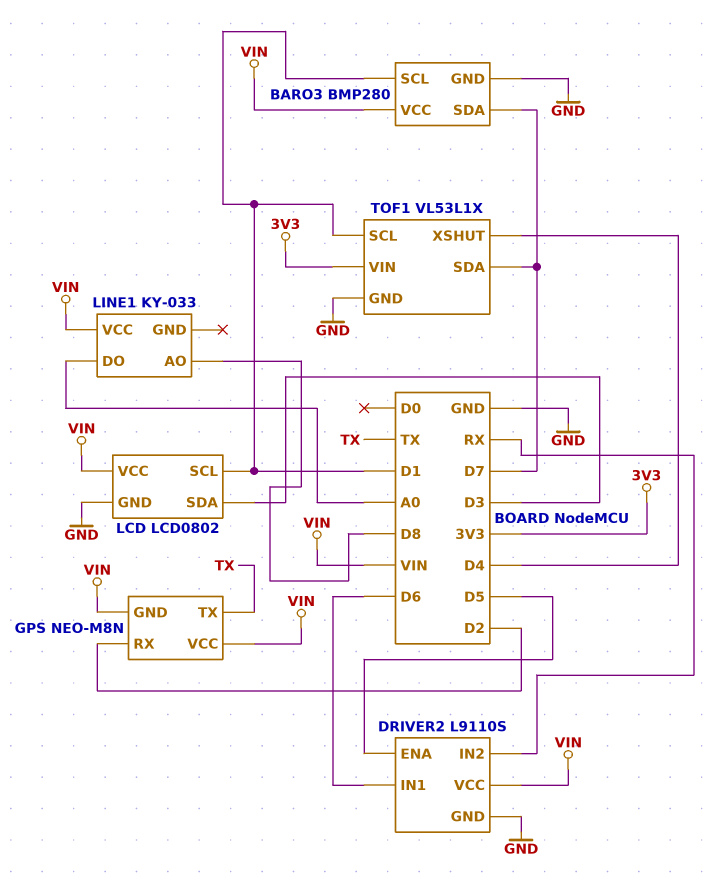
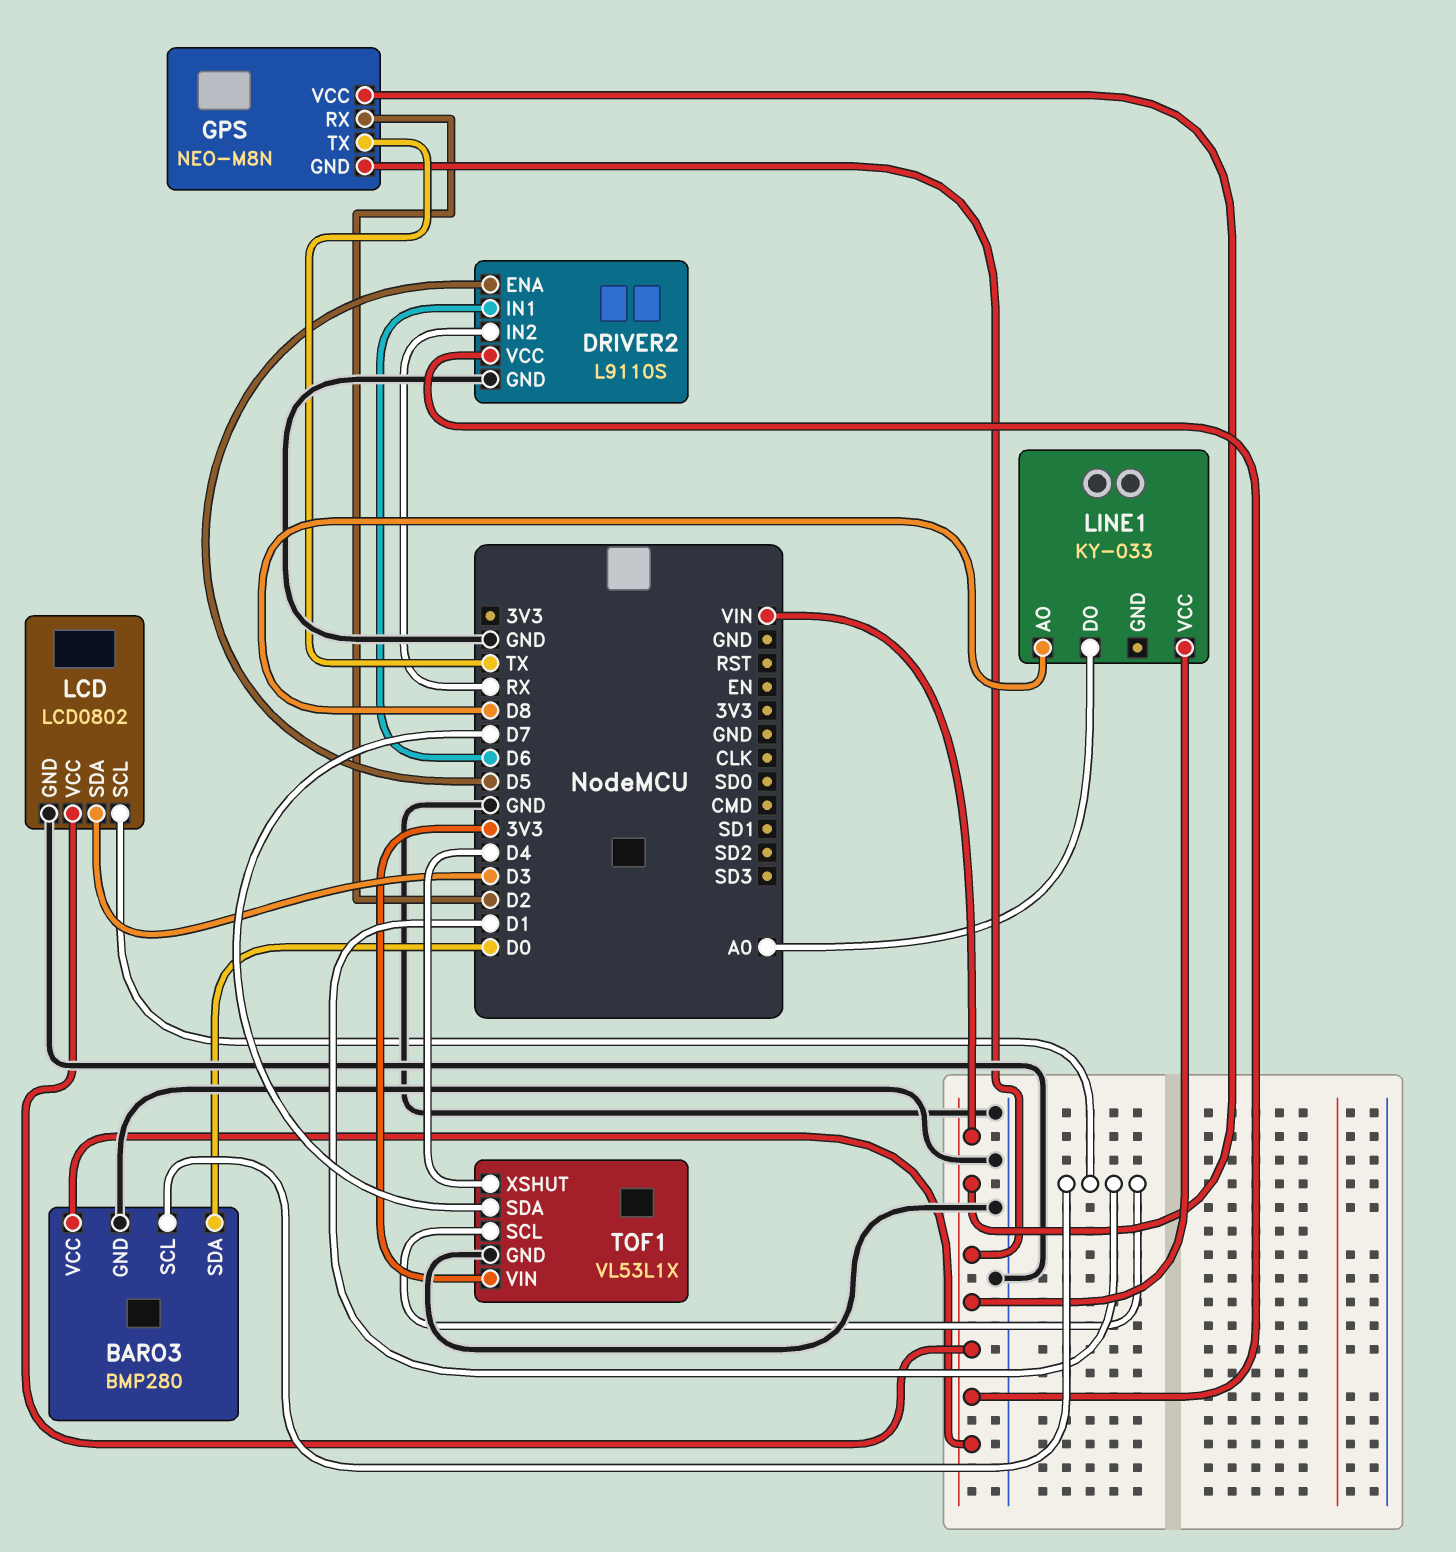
BARO3 pin SDA: D7 -> D0

